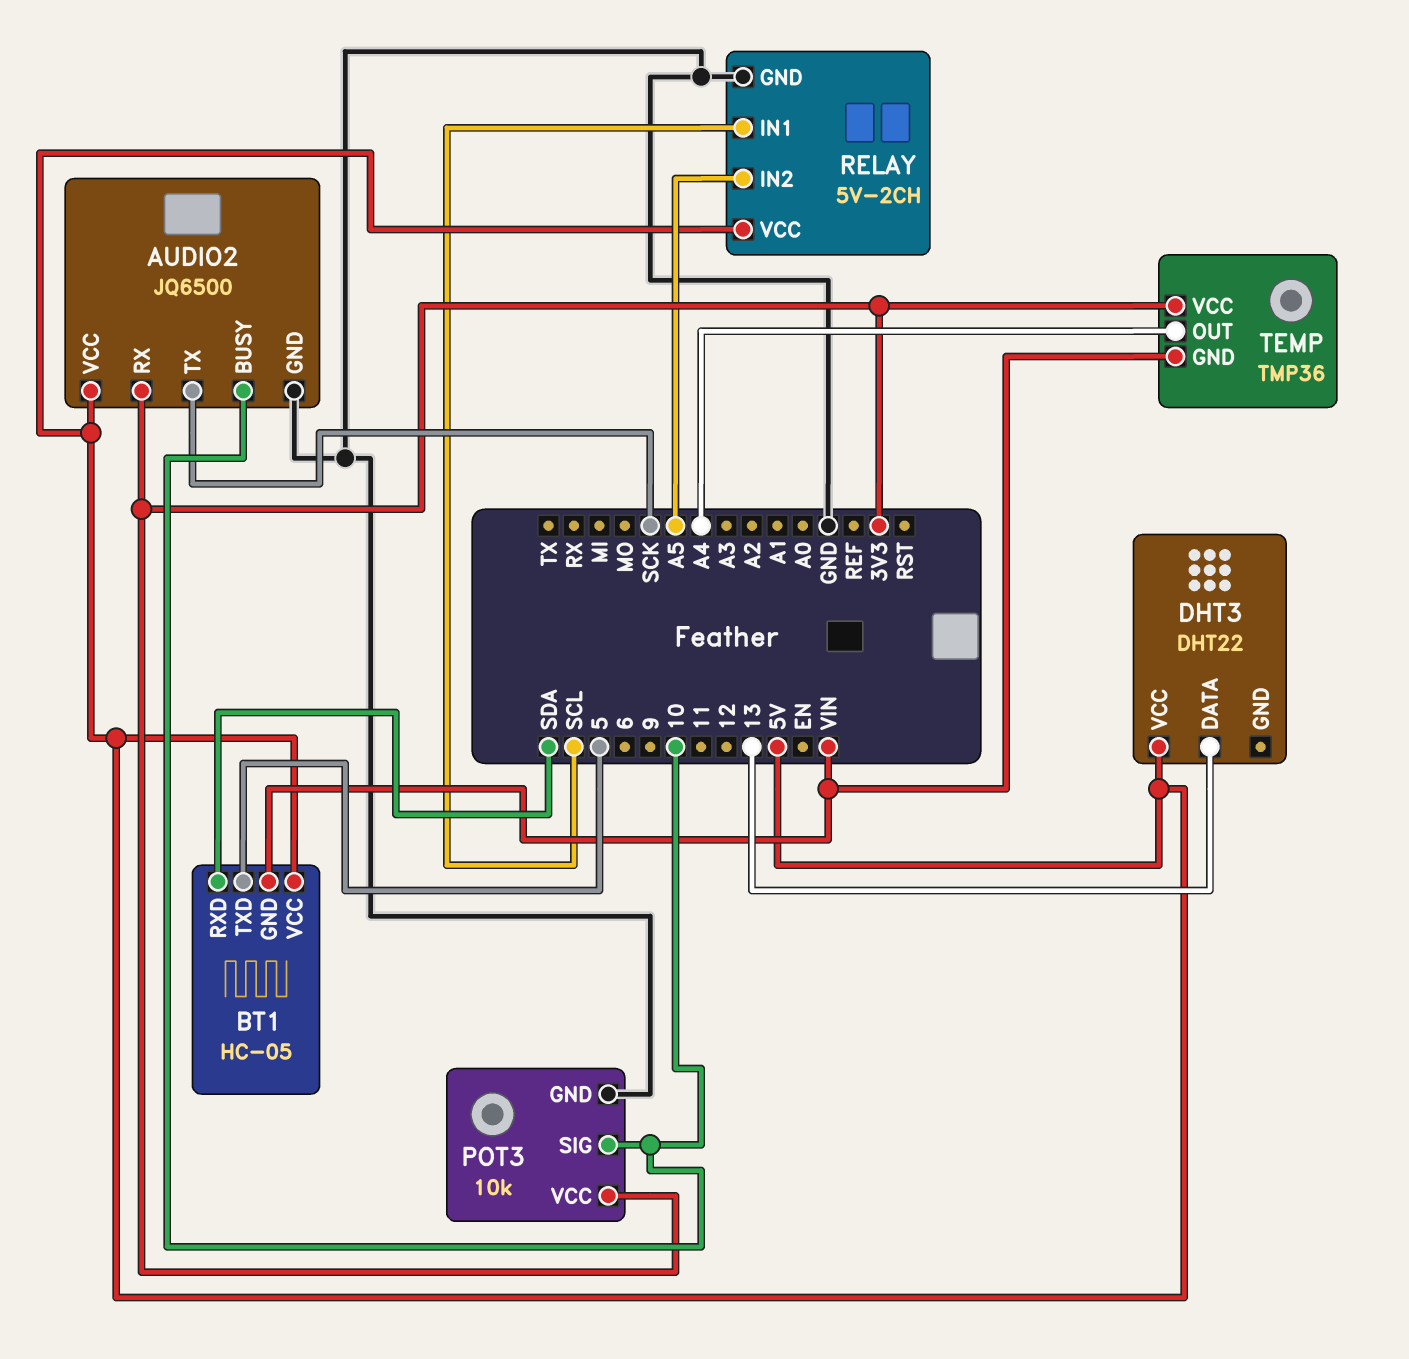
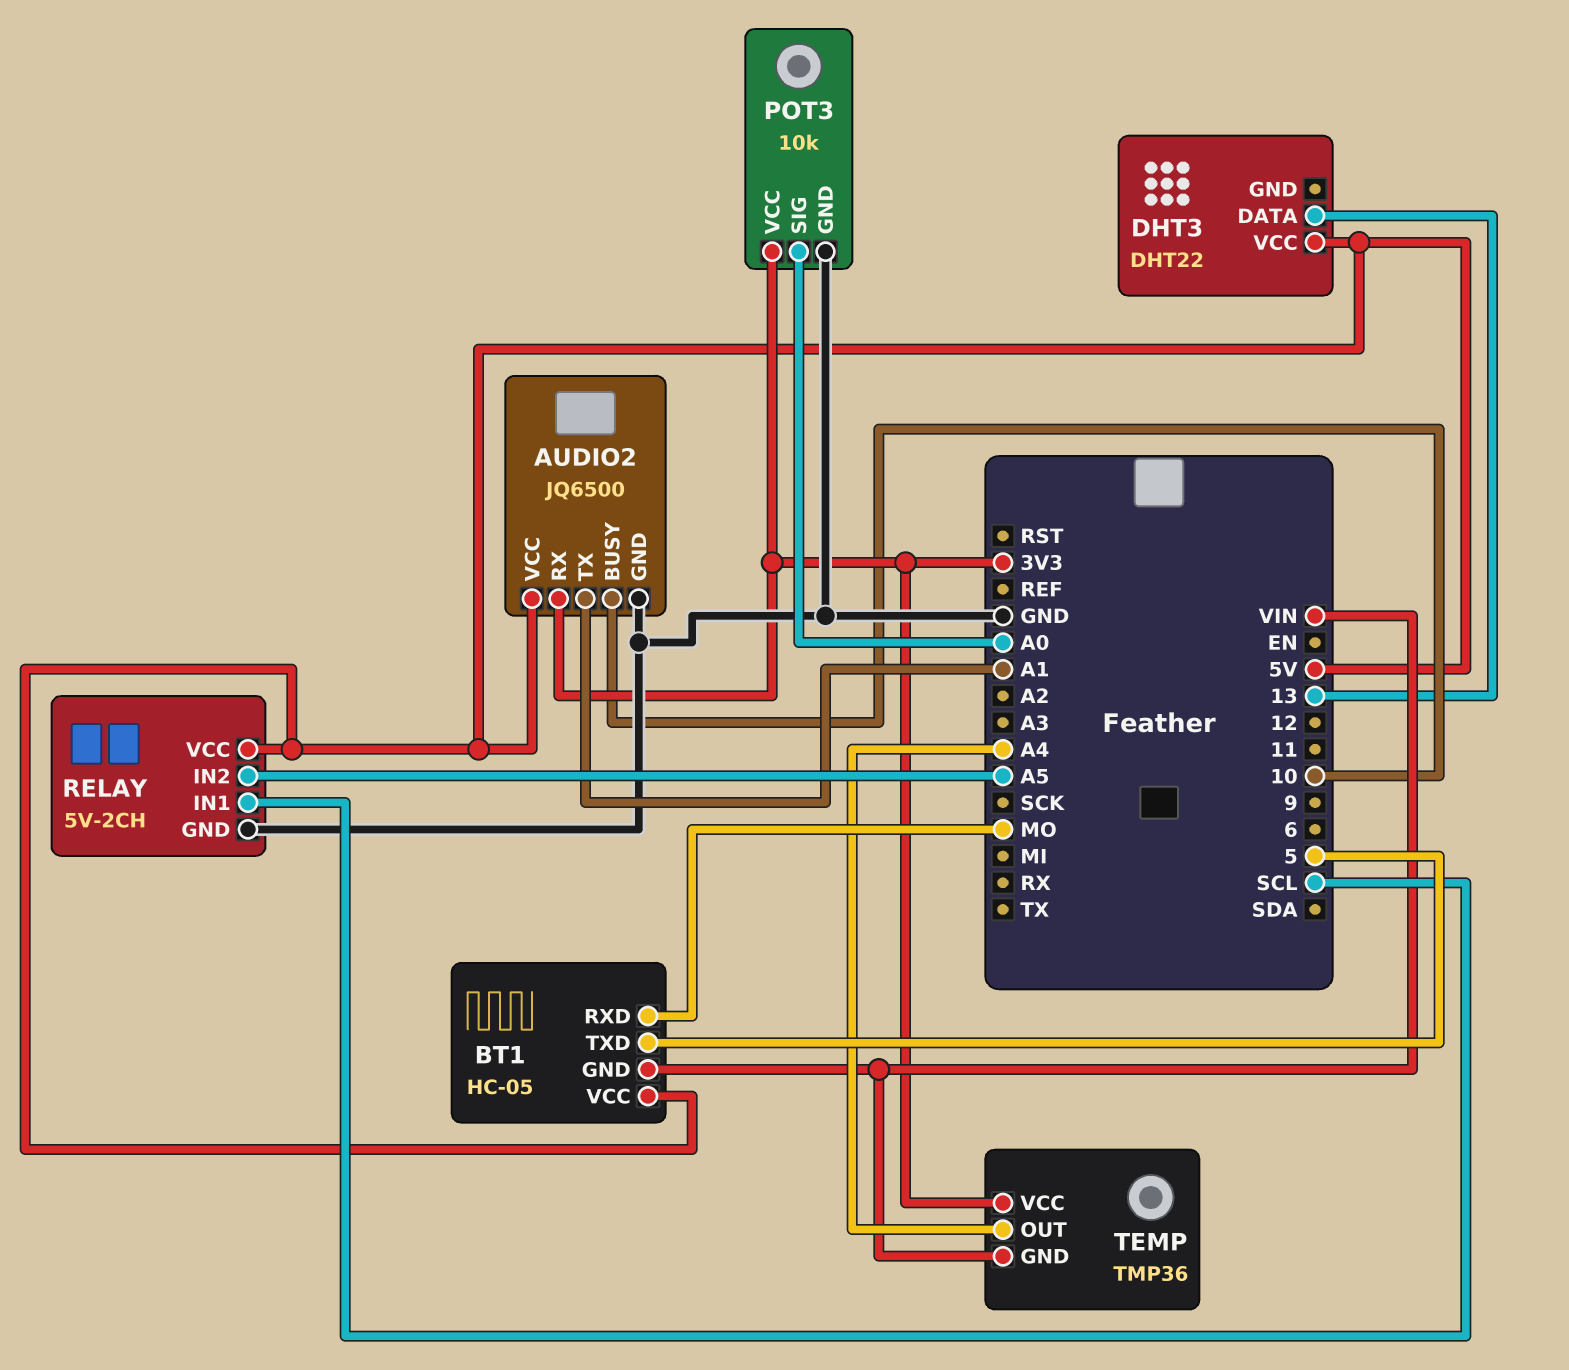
AUDIO2 pin TX: SCK -> A1
BT1 pin RXD: SDA -> MO
POT3 pin SIG: 10 -> A0

